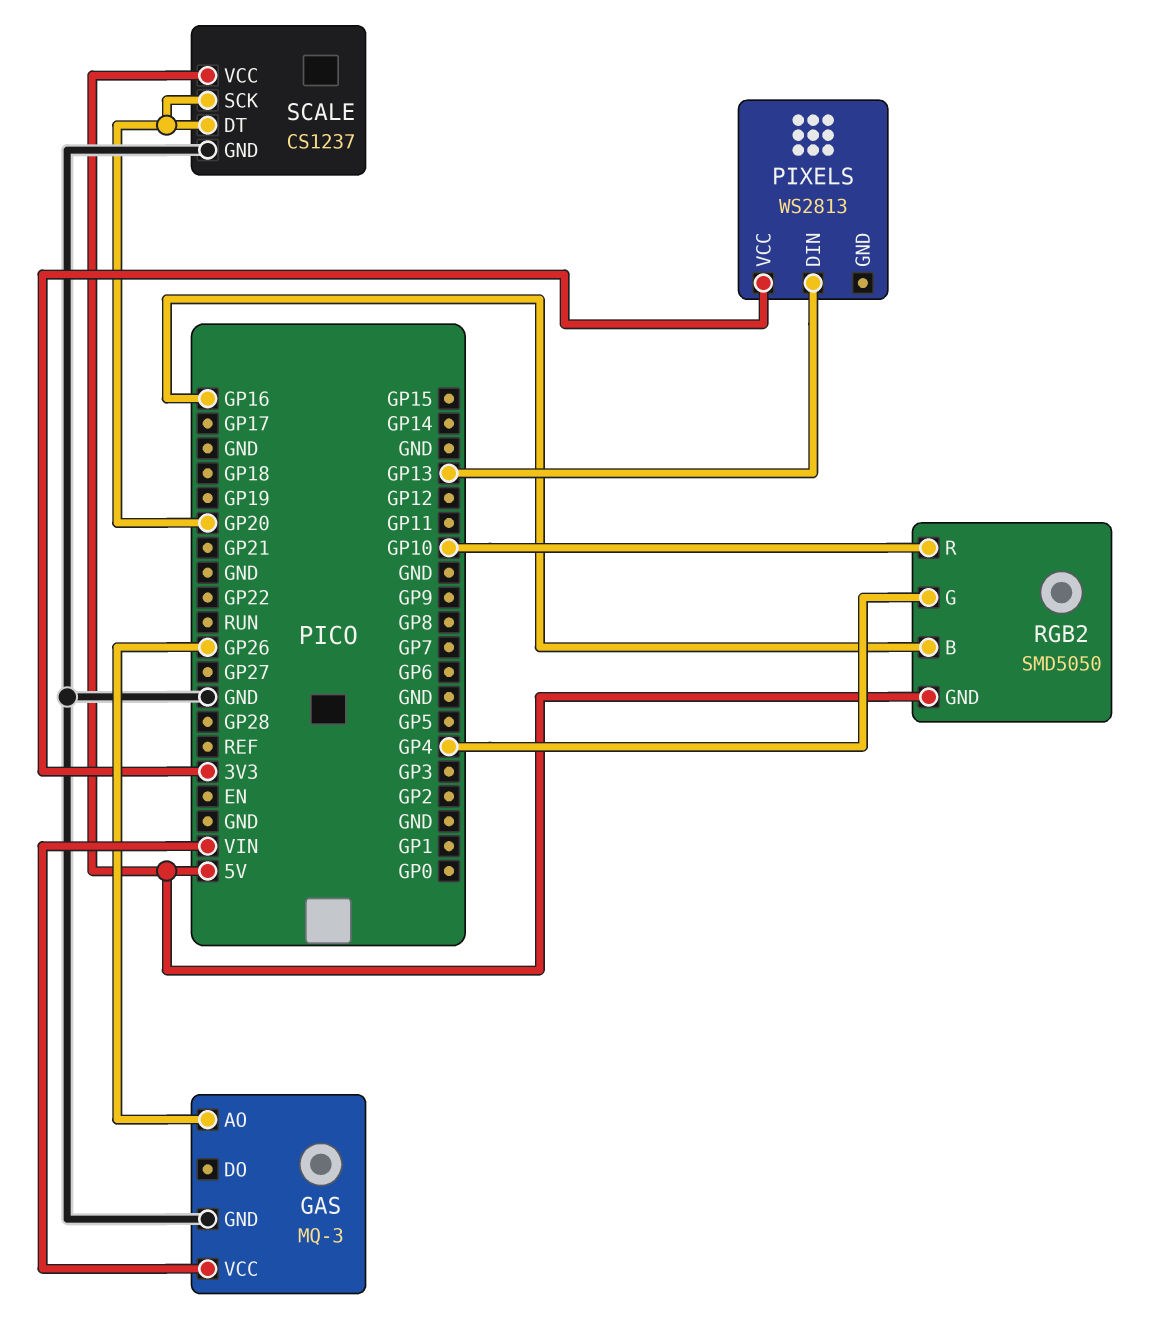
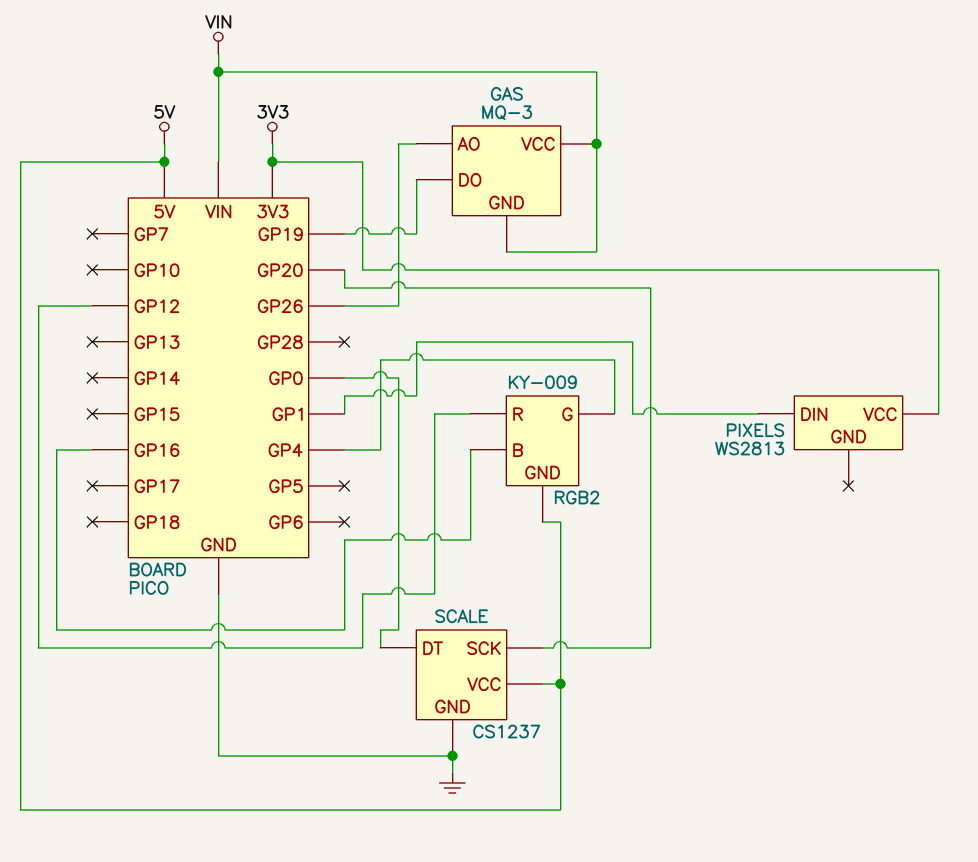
GAS pin DO: none -> GP19
GAS pin GND: GND -> VIN
PIXELS pin DIN: GP13 -> GP1
RGB2: SMD5050 -> KY-009
RGB2 pin R: GP10 -> GP12
SCALE pin DT: GP20 -> GP0

